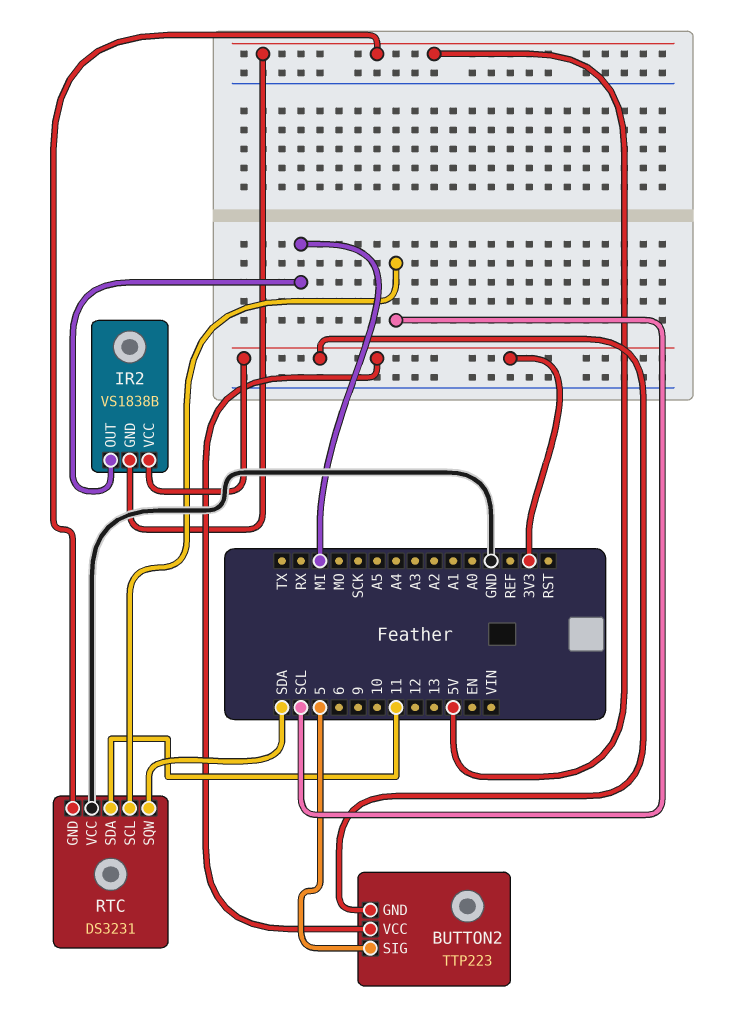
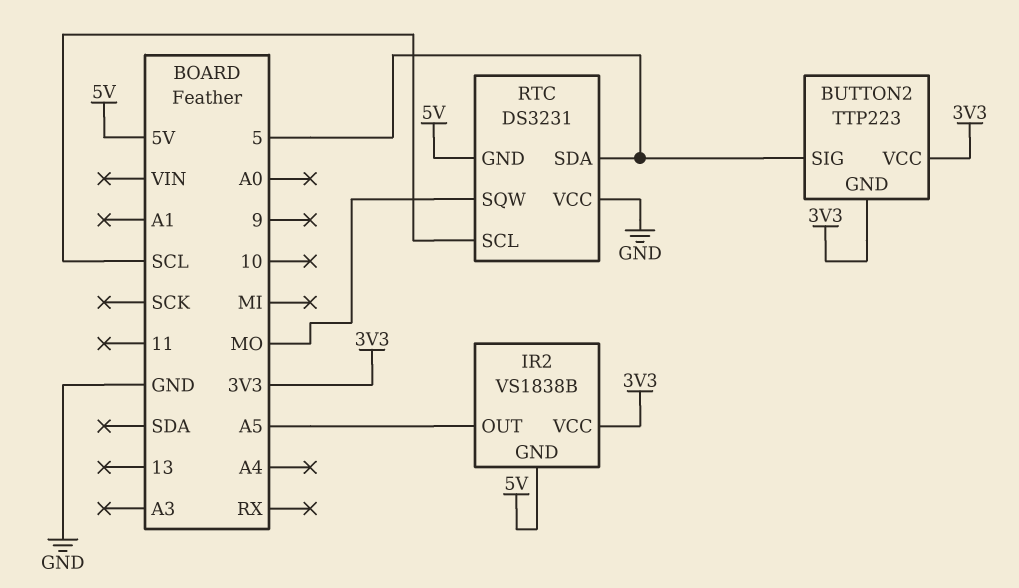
IR2 pin OUT: MI -> A5
RTC pin SDA: 11 -> 5
RTC pin SQW: SDA -> MO

